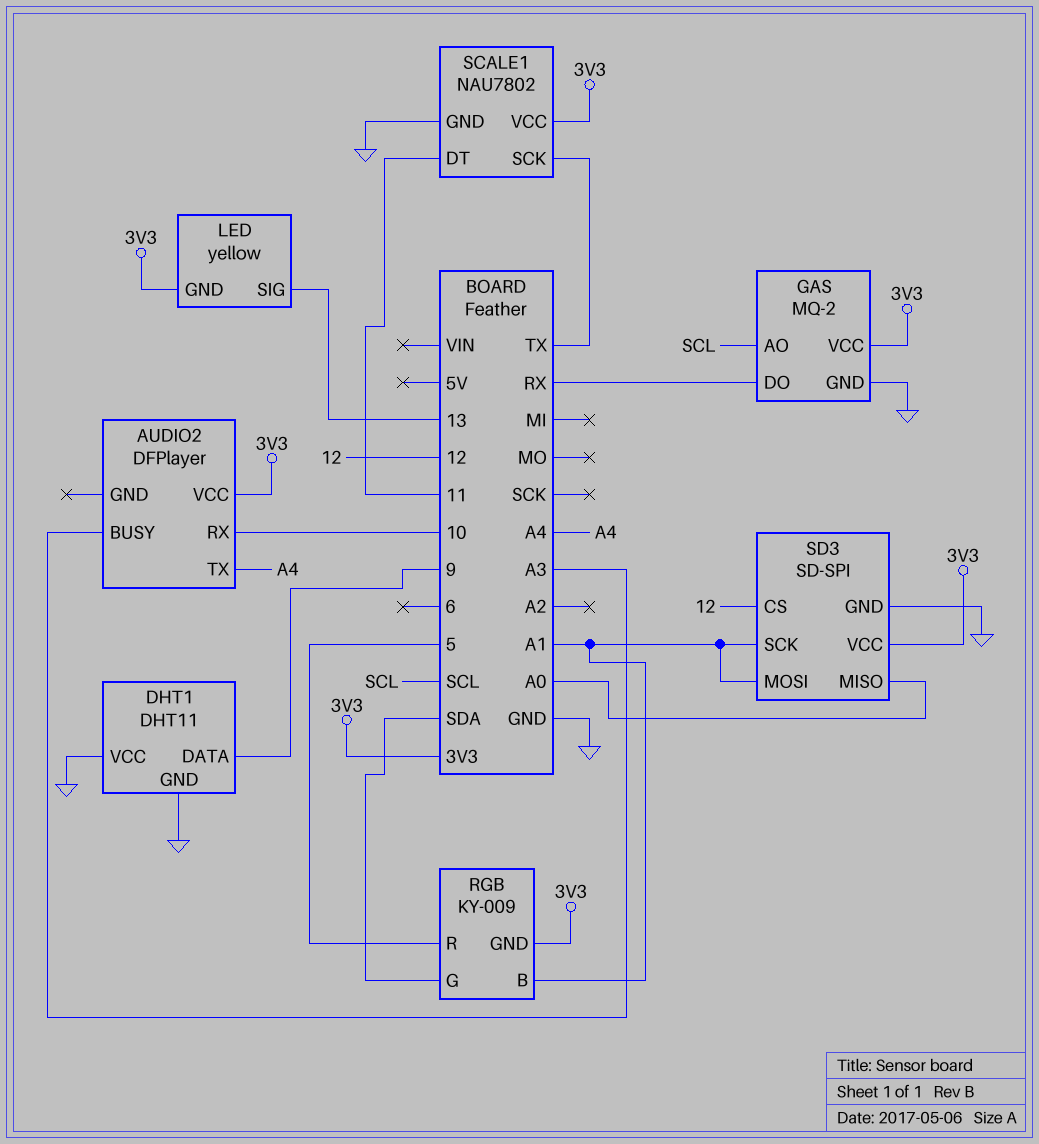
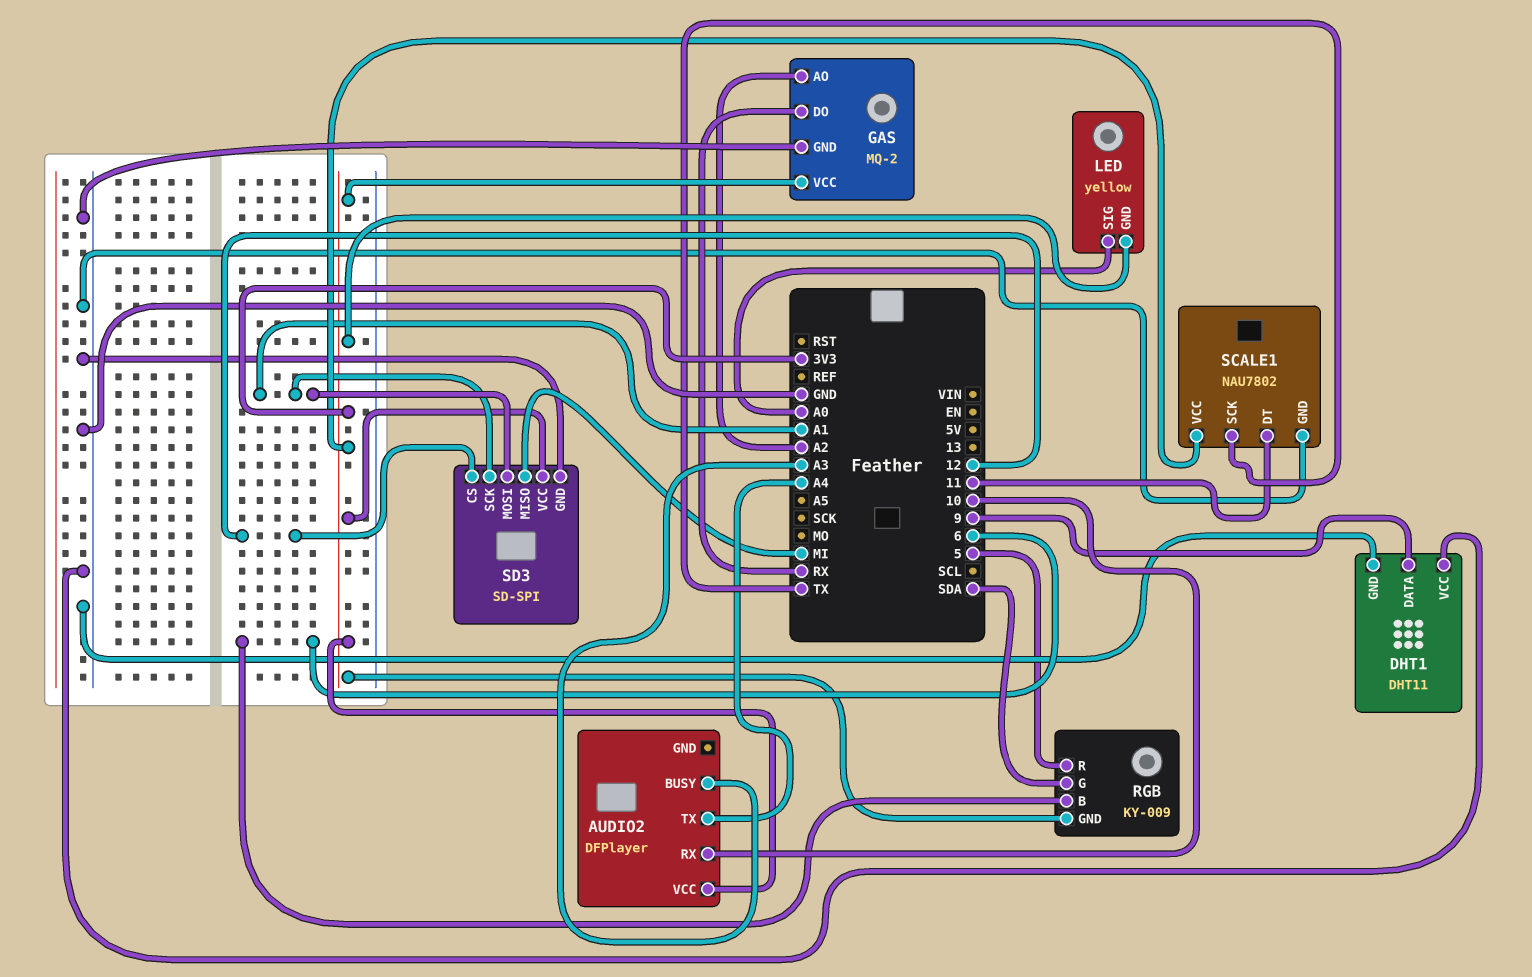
GAS pin AO: SCL -> A2
LED pin SIG: 13 -> A0
RGB pin B: A1 -> 6
SD3 pin MISO: A0 -> MI

